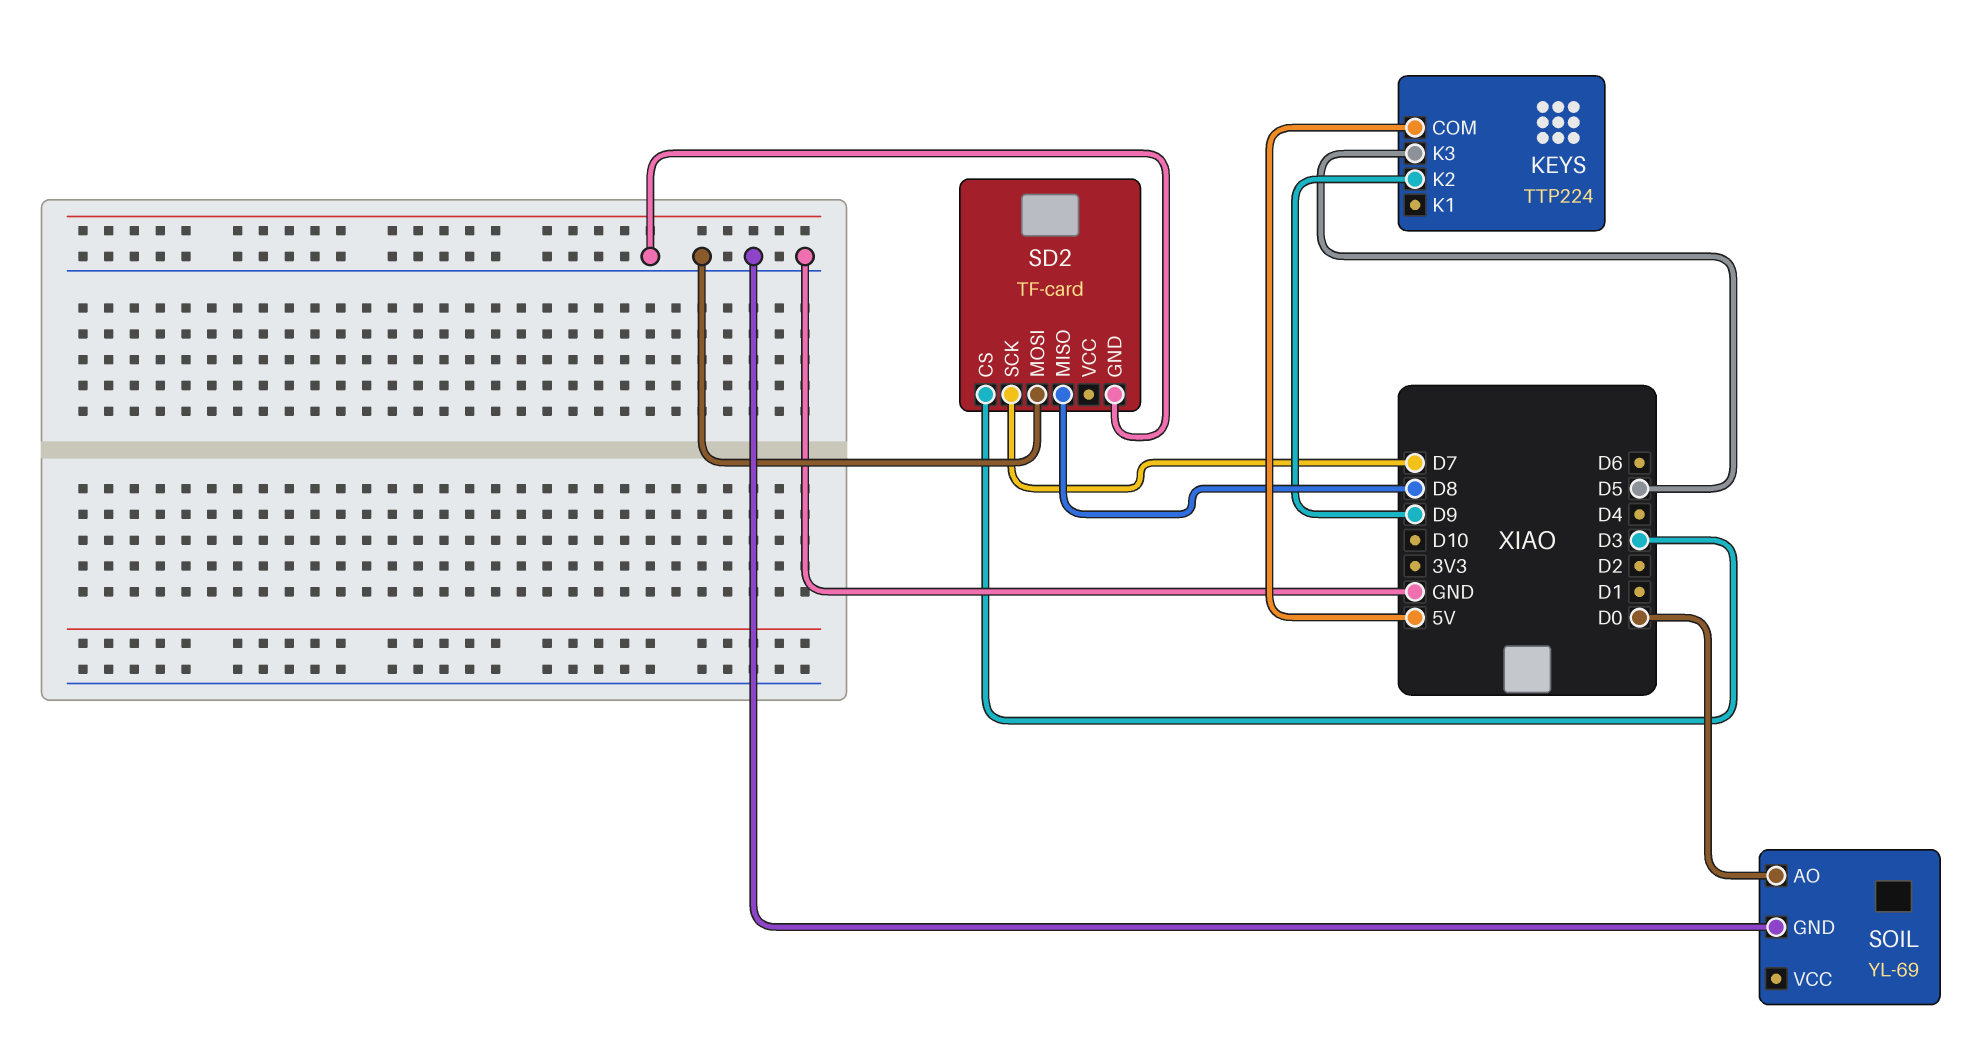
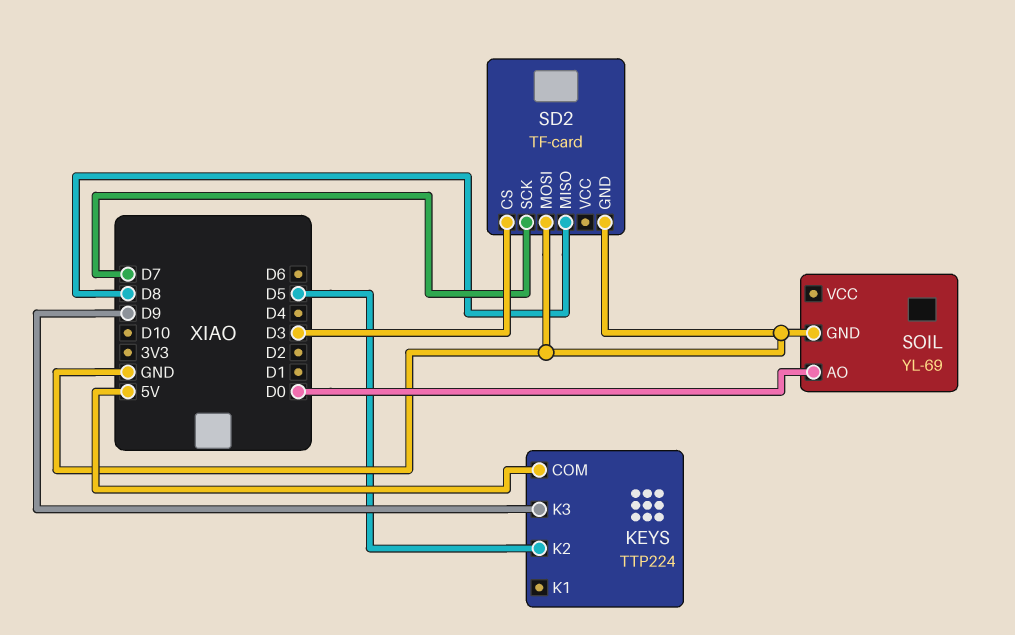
KEYS pin K2: D9 -> D5
KEYS pin K3: D5 -> D9

